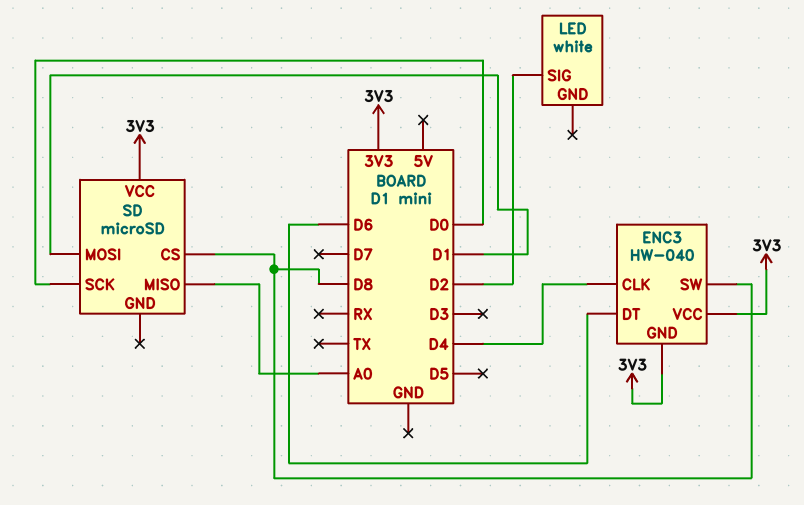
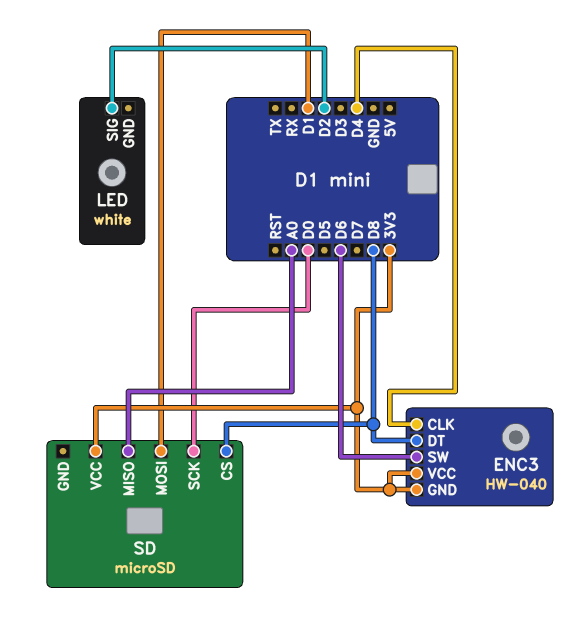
ENC3 pin DT: D6 -> D8
ENC3 pin SW: D8 -> D6

